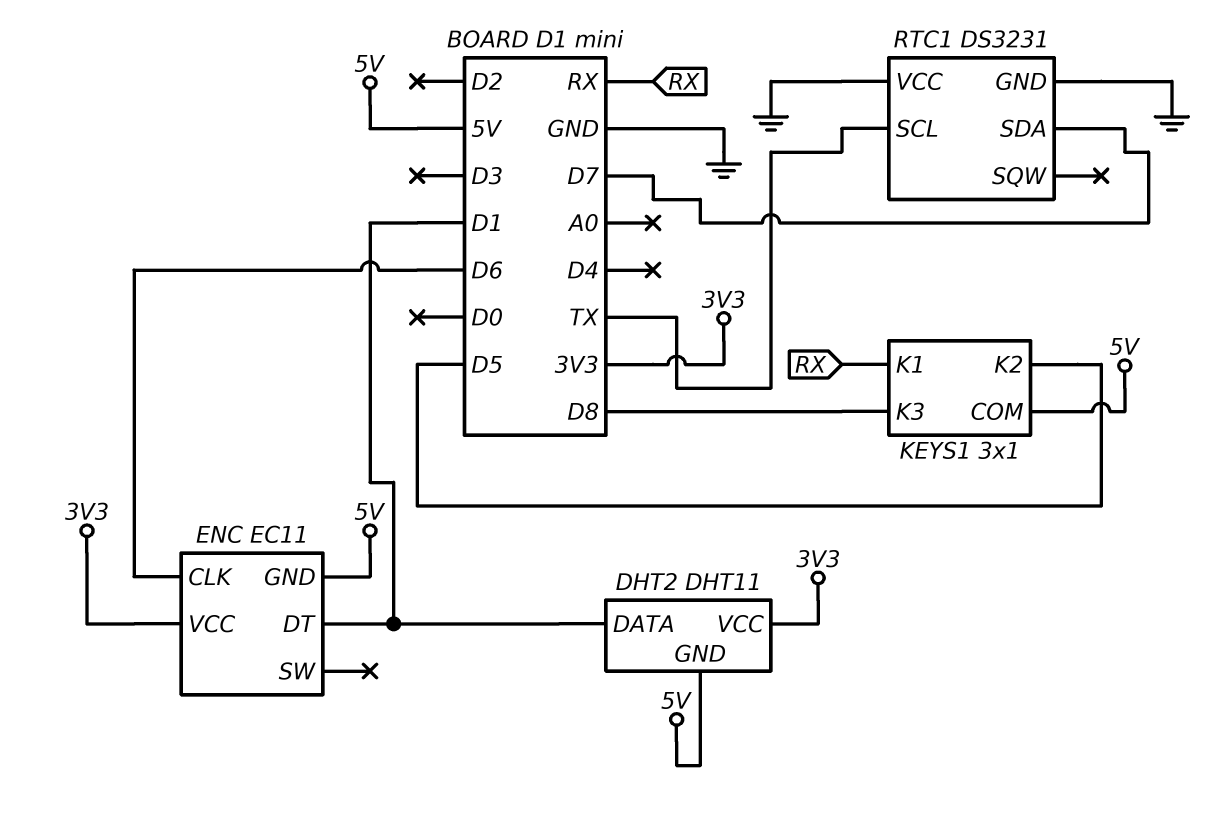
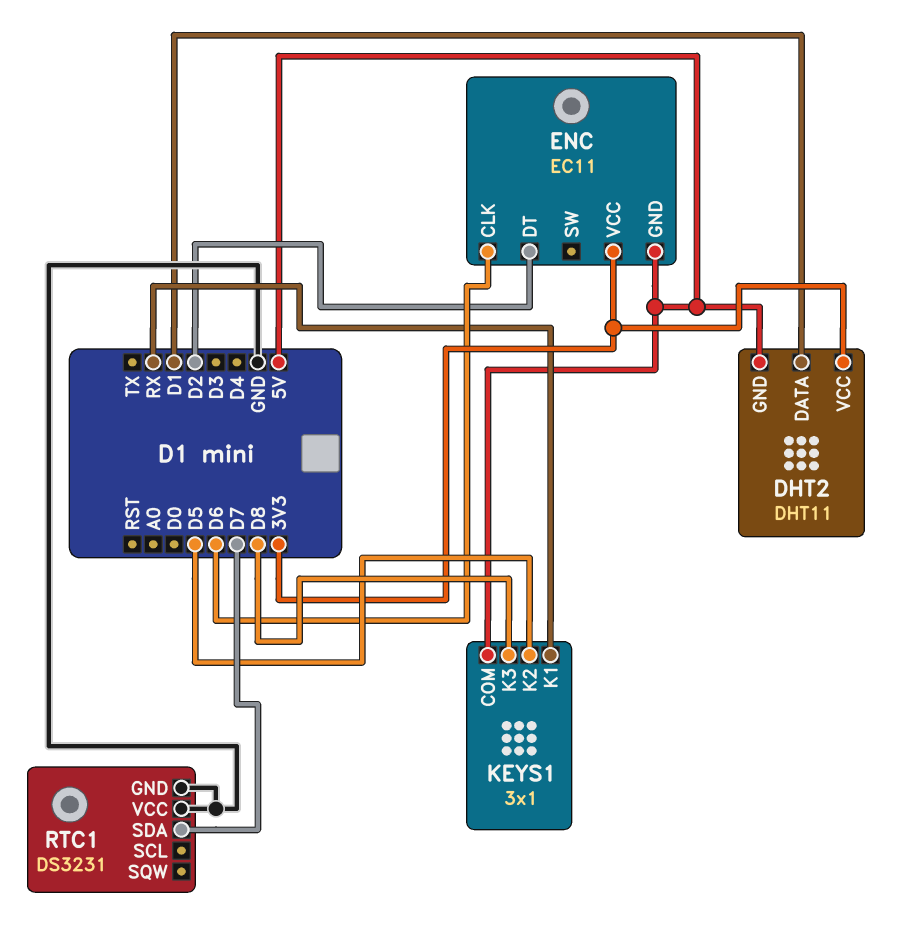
ENC pin DT: D1 -> D2
RTC1 pin SCL: TX -> none

